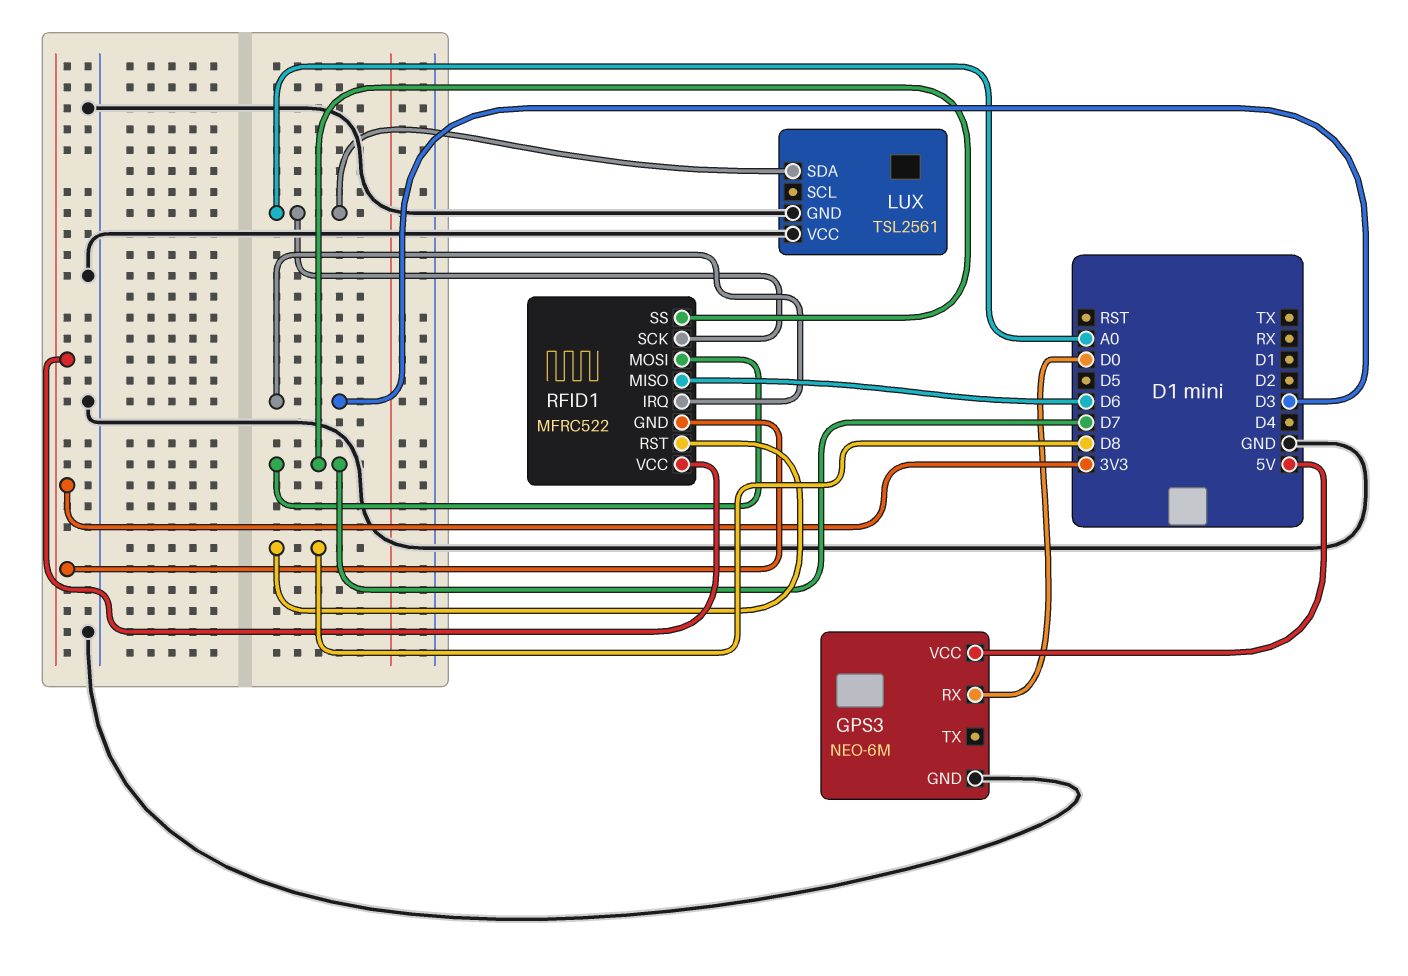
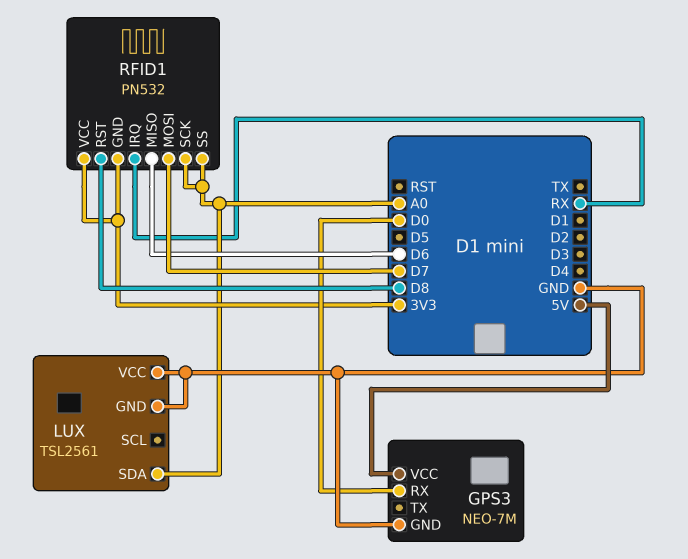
GPS3: NEO-6M -> NEO-7M
RFID1: MFRC522 -> PN532
RFID1 pin IRQ: D3 -> RX
RFID1 pin SS: D7 -> A0

